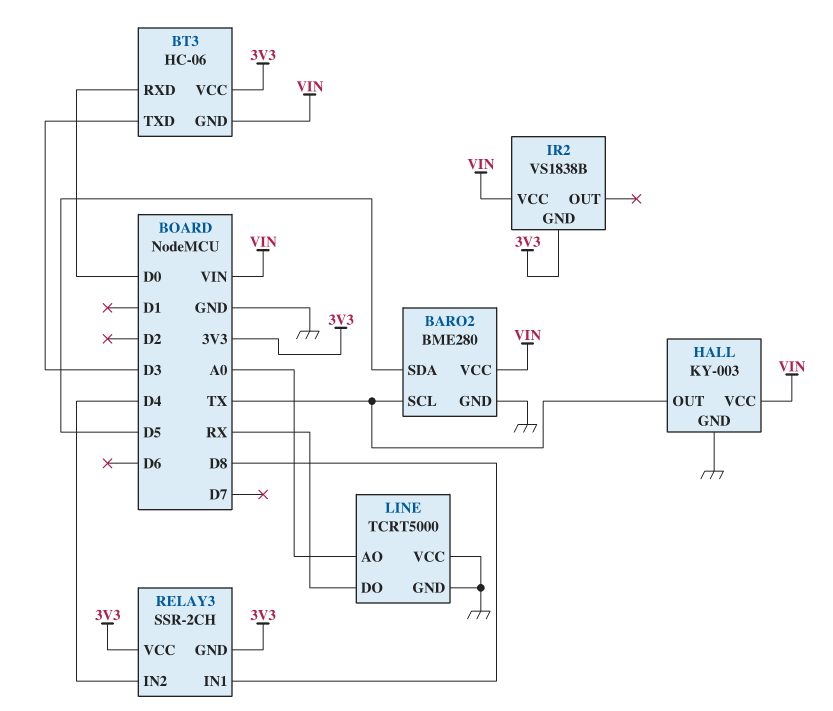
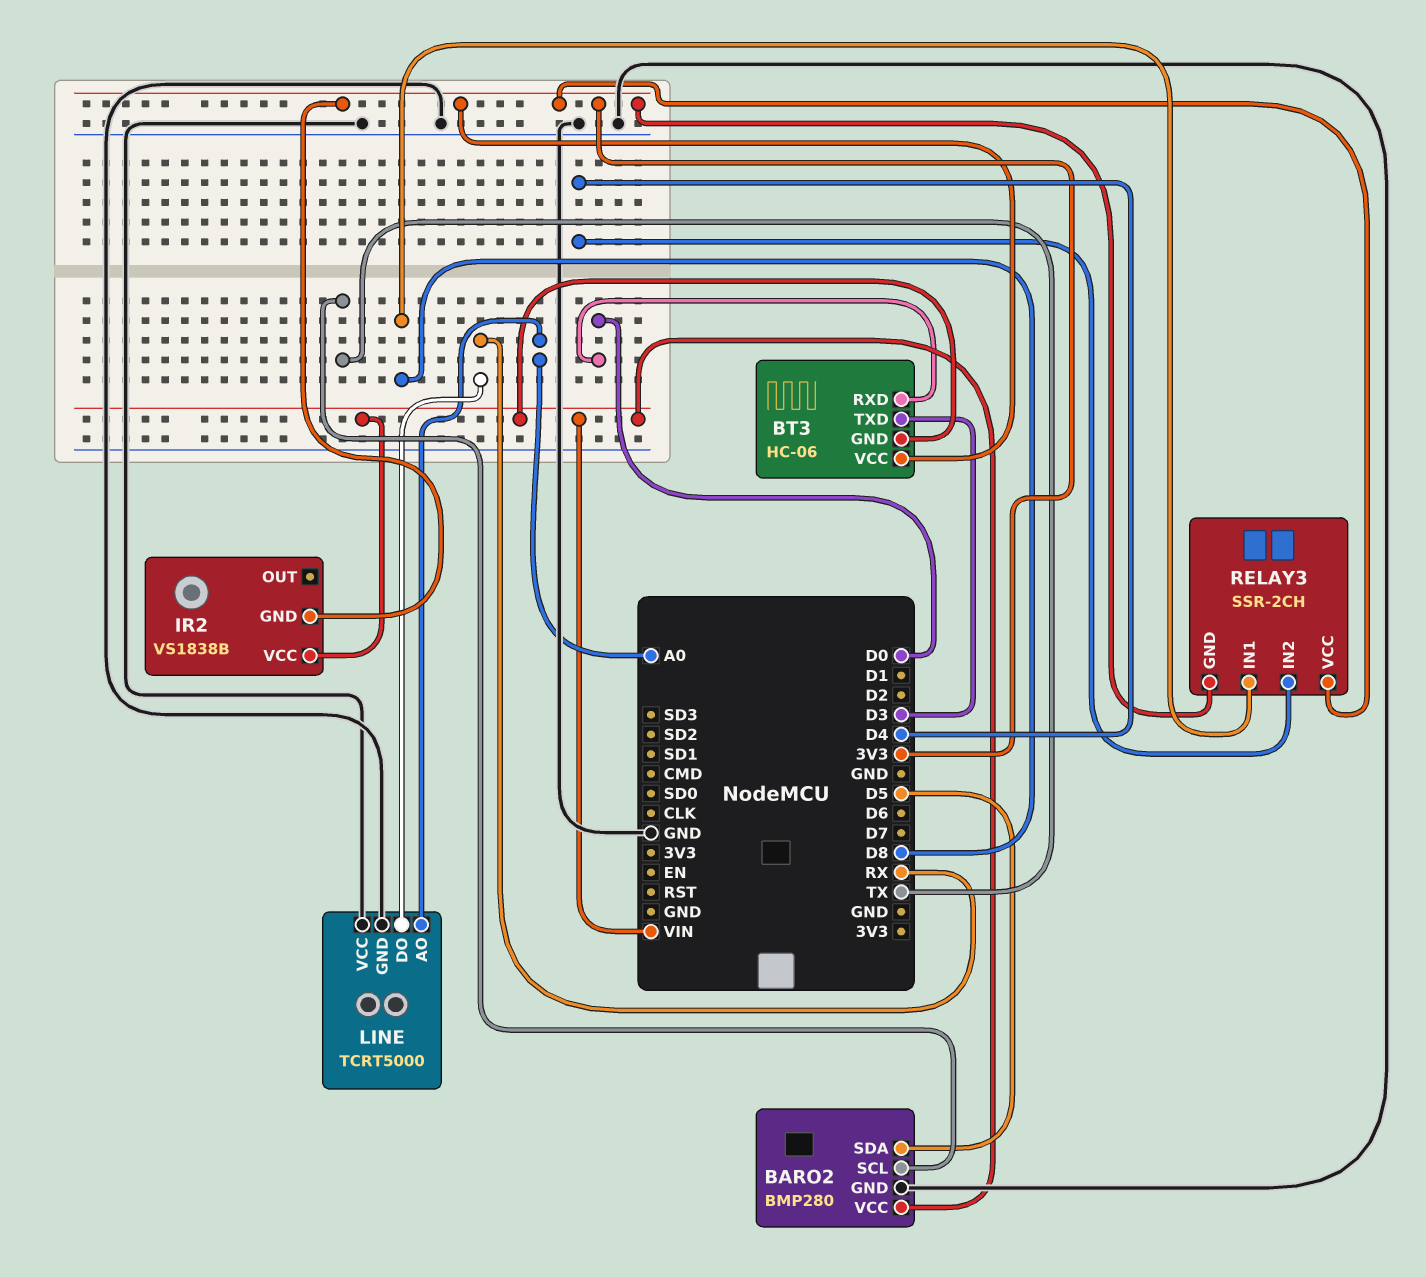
BARO2: BME280 -> BMP280
HALL: KY-003 -> none
HALL pin GND: GND -> none
HALL pin OUT: TX -> none
HALL pin VCC: VIN -> none

